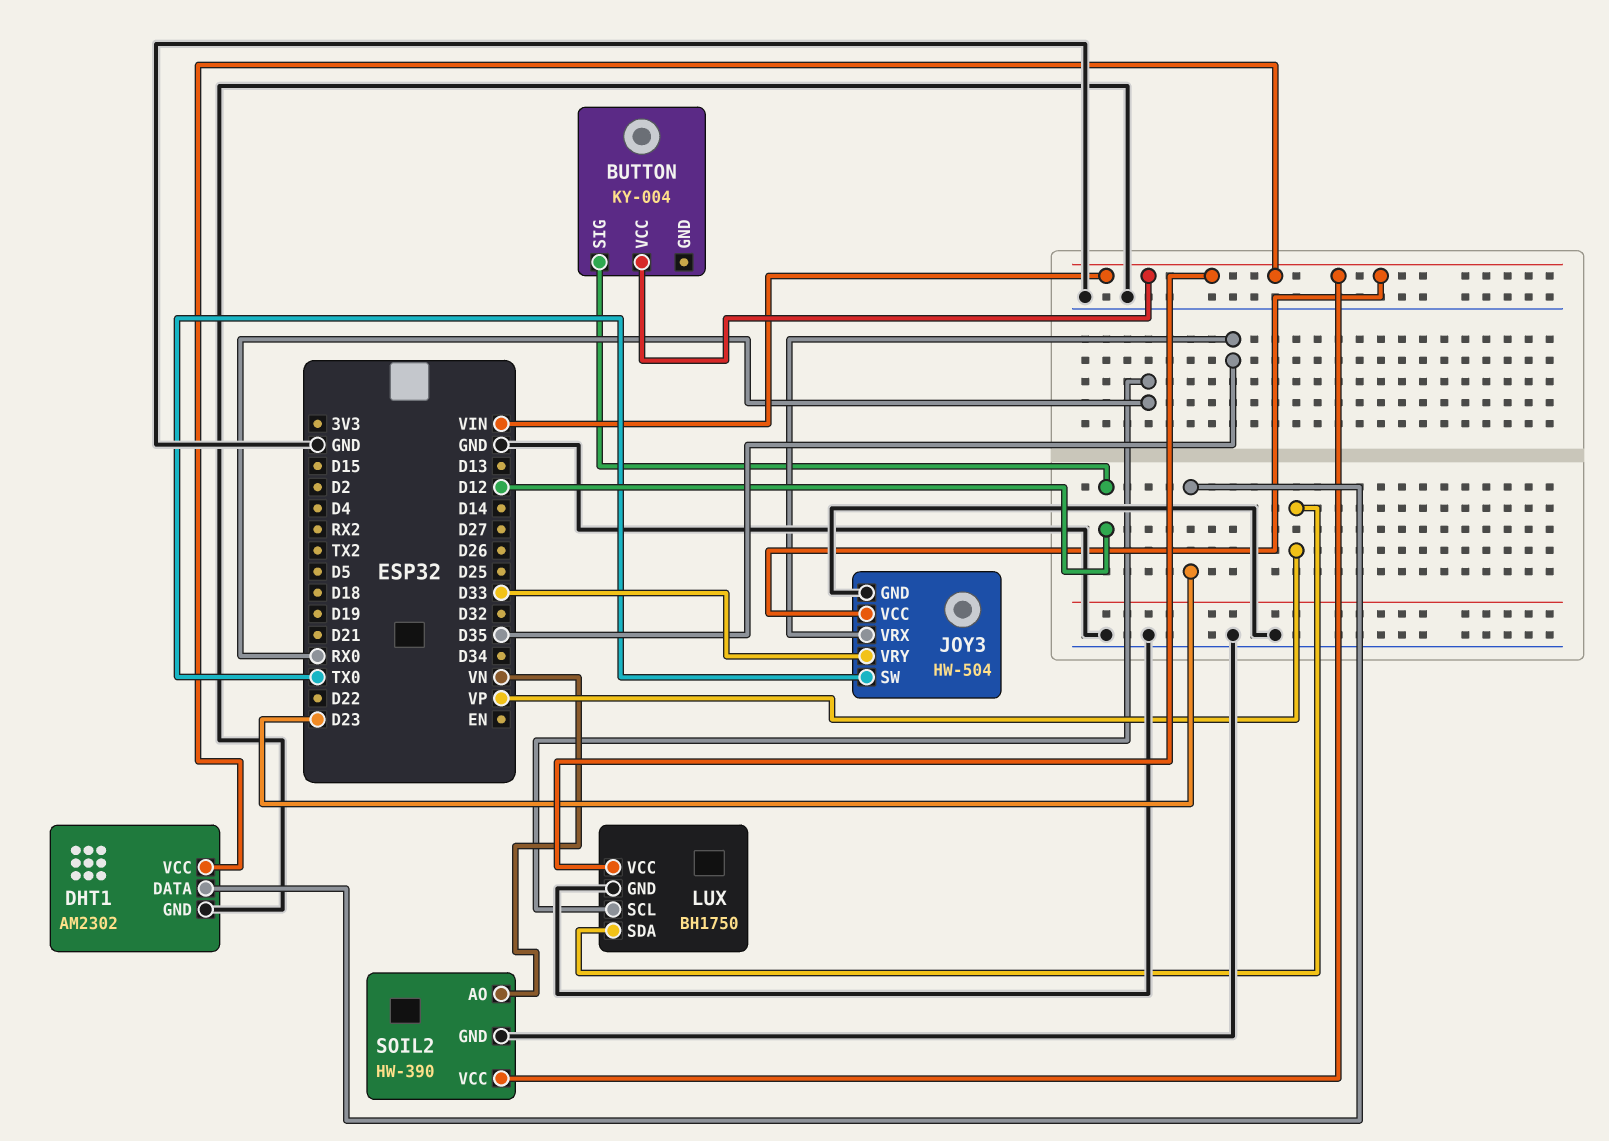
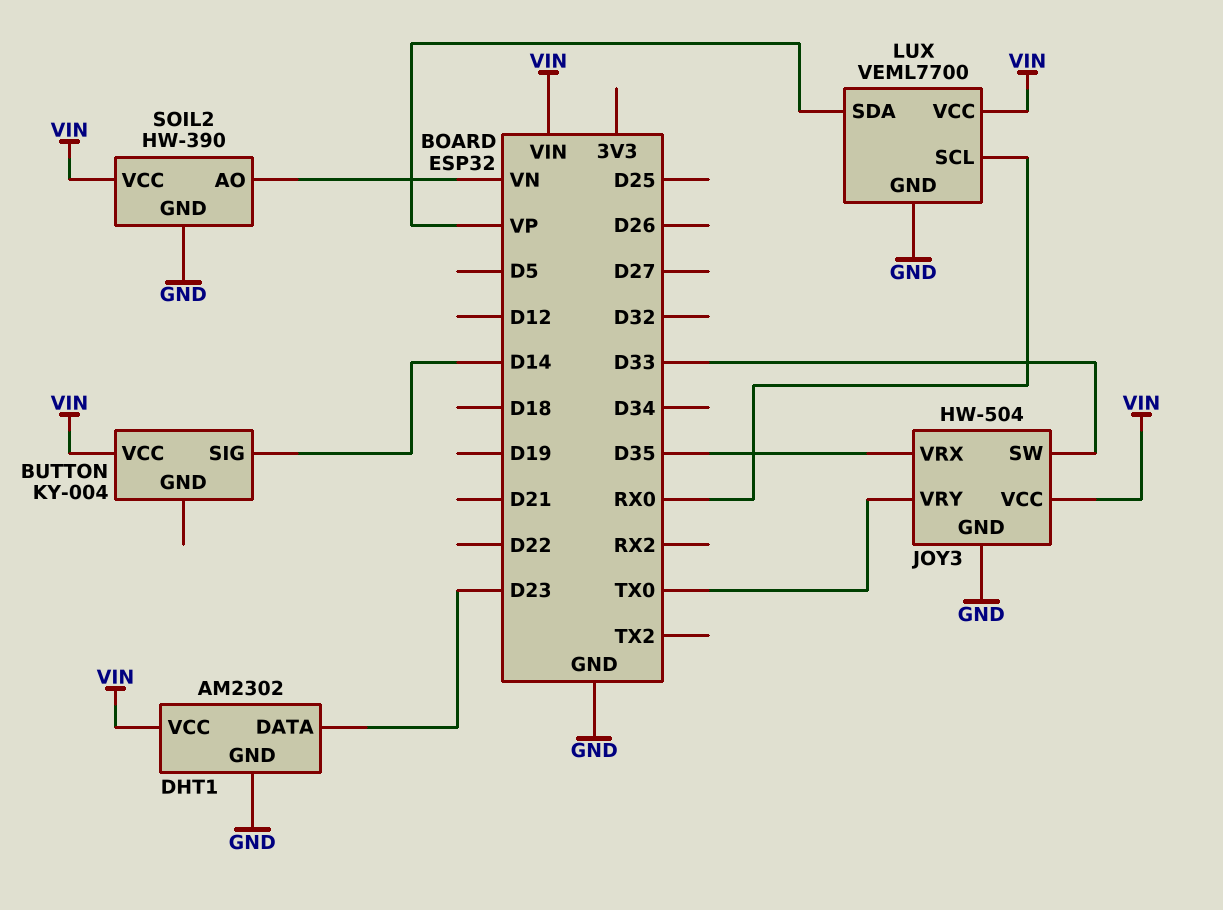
BUTTON pin SIG: D12 -> D14
JOY3 pin SW: TX0 -> D33
JOY3 pin VRY: D33 -> TX0
LUX: BH1750 -> VEML7700

